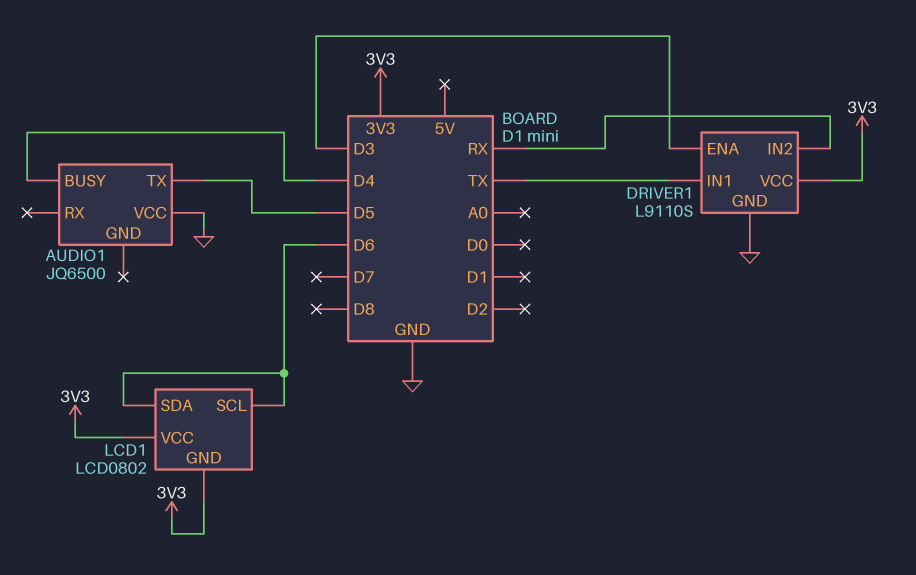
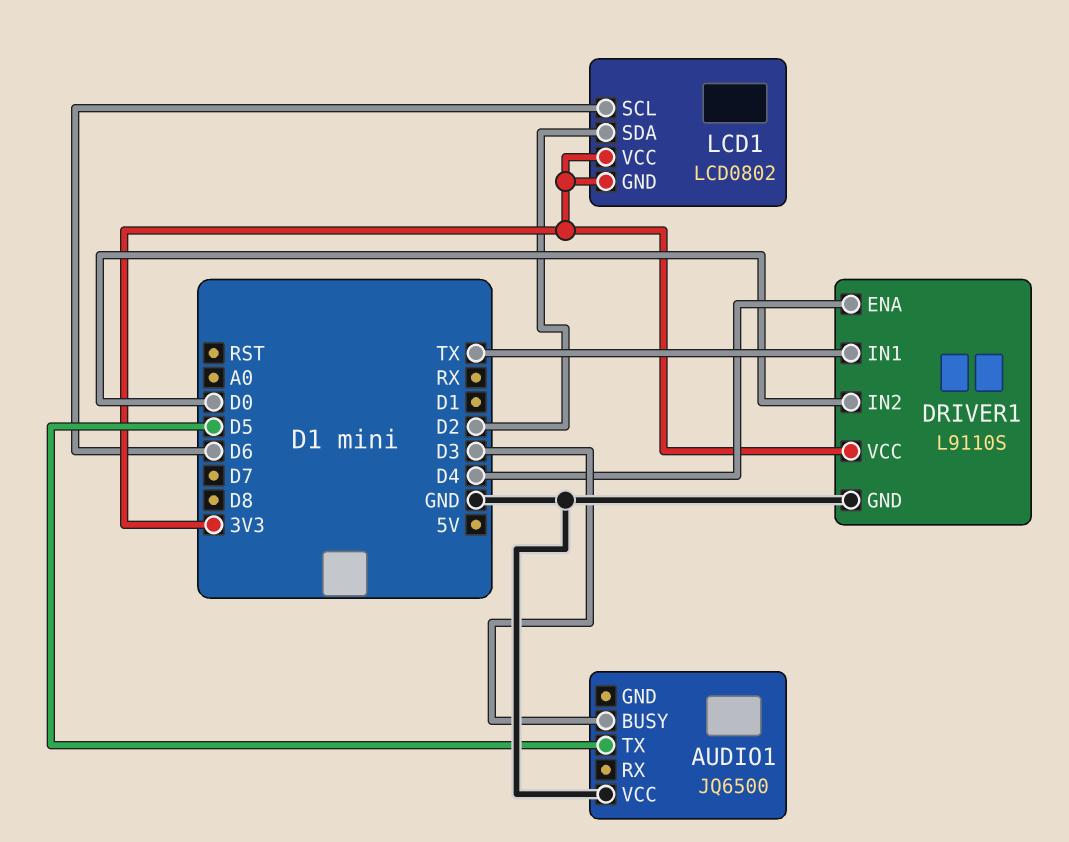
AUDIO1 pin BUSY: D4 -> D3
DRIVER1 pin ENA: D3 -> D4
DRIVER1 pin IN2: RX -> D0
LCD1 pin SDA: D6 -> D2

